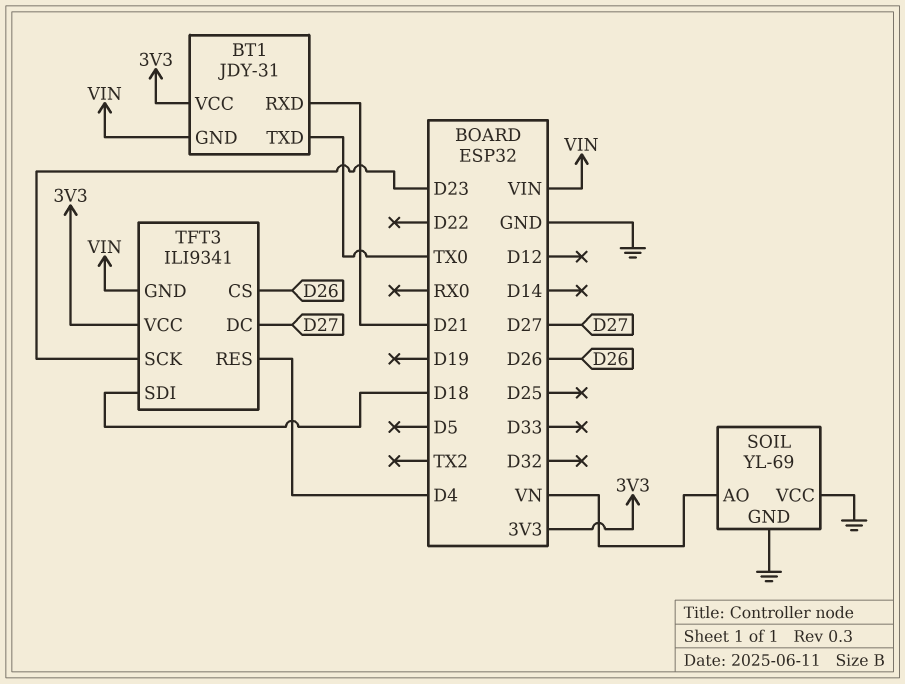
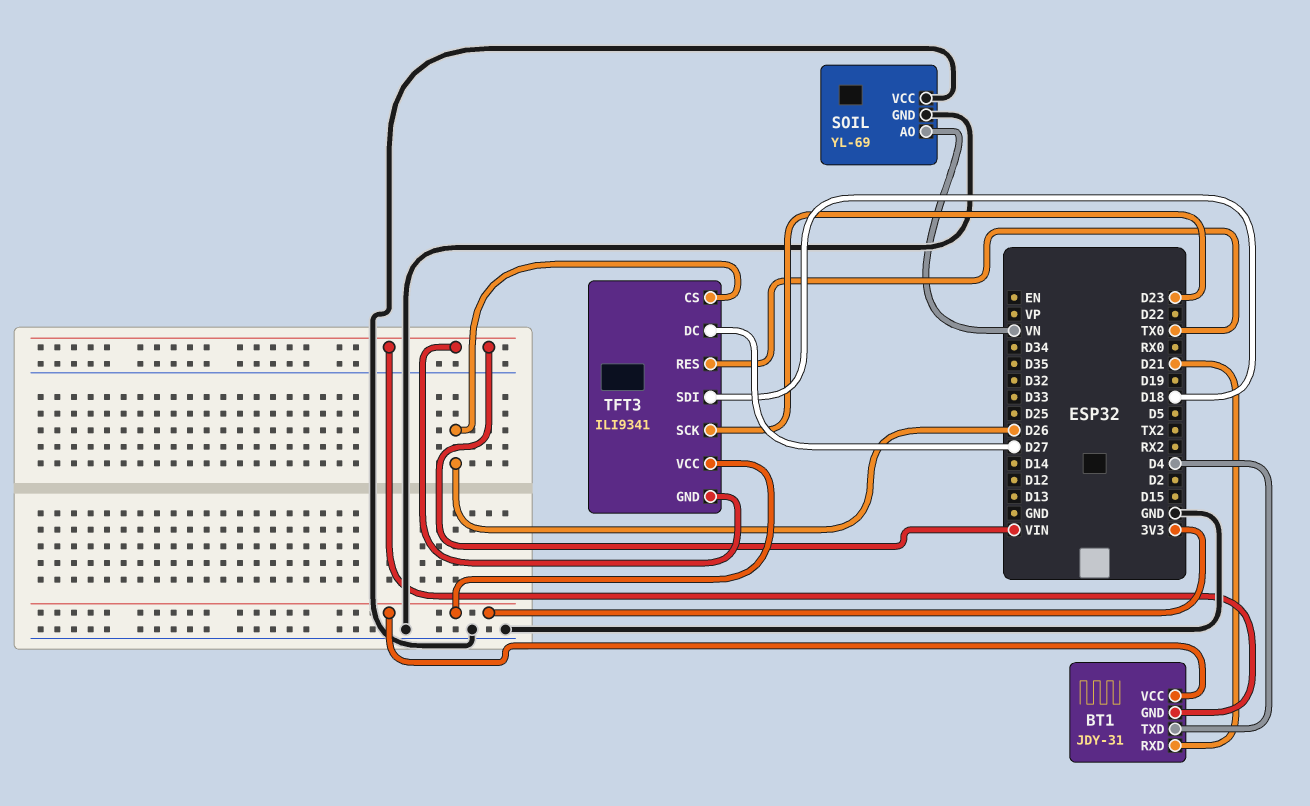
BT1 pin TXD: TX0 -> D4
TFT3 pin RES: D4 -> TX0

